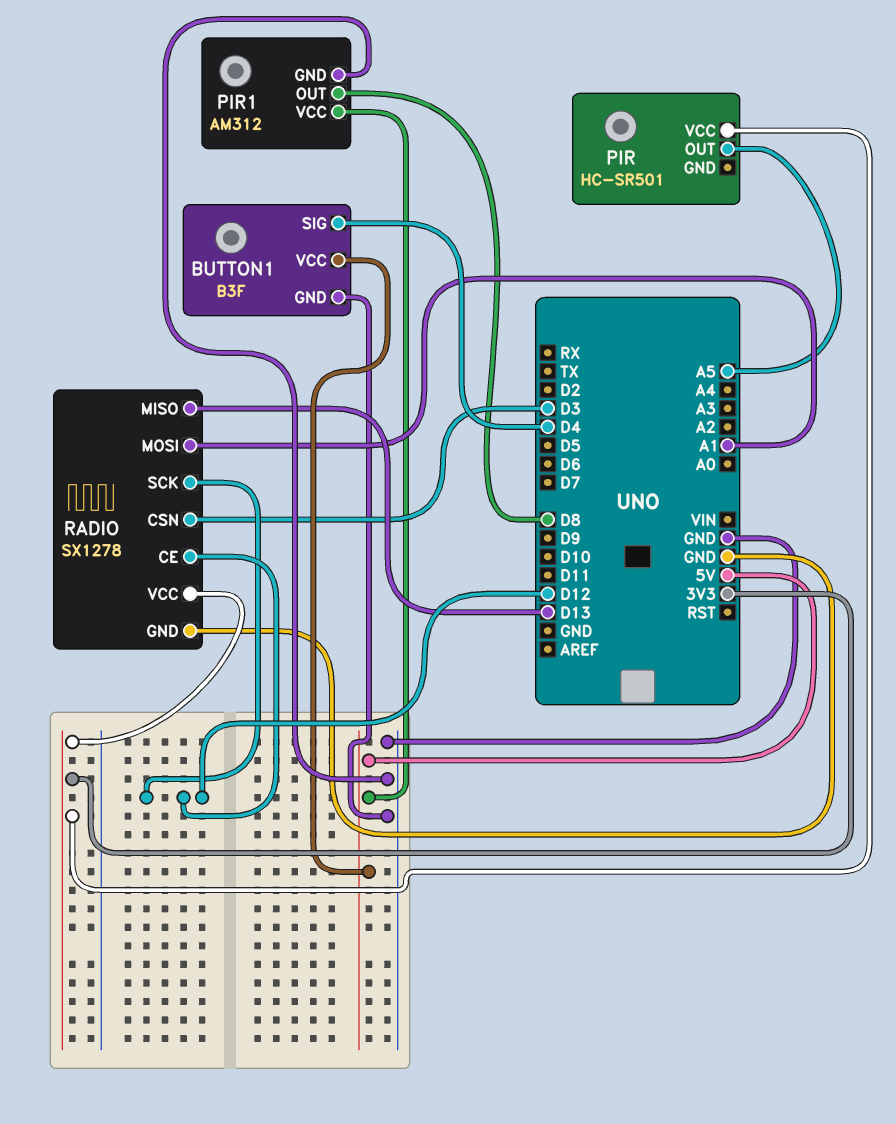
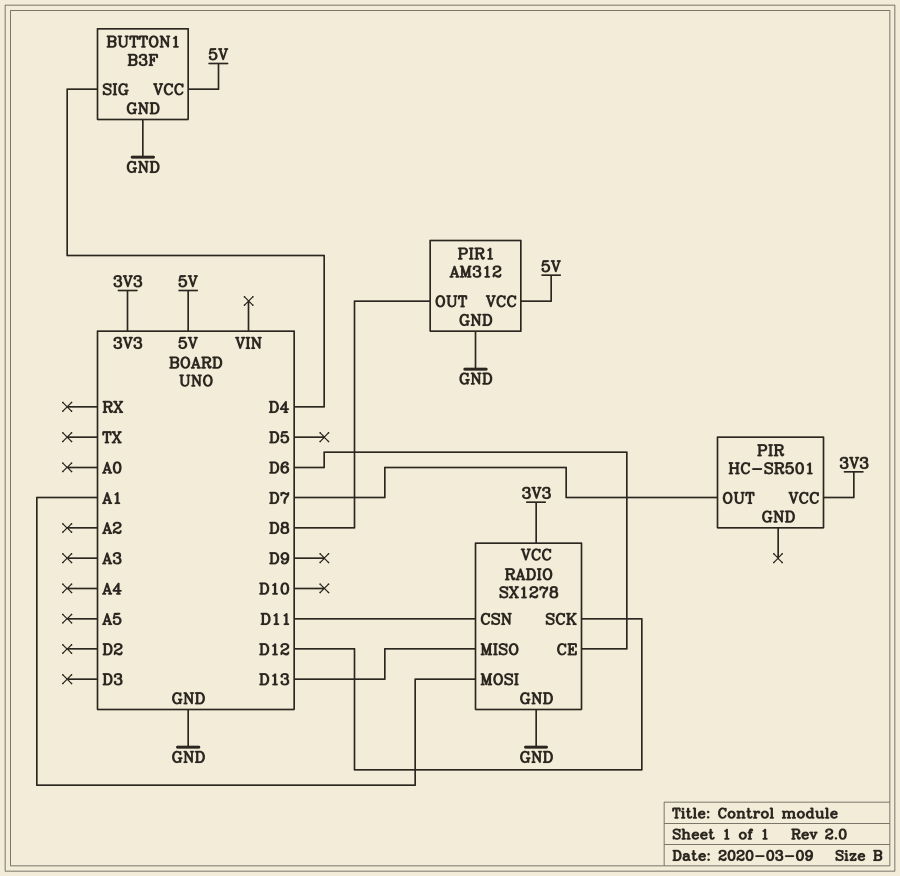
PIR pin OUT: A5 -> D7
RADIO pin CE: D12 -> D6
RADIO pin CSN: D3 -> D11

